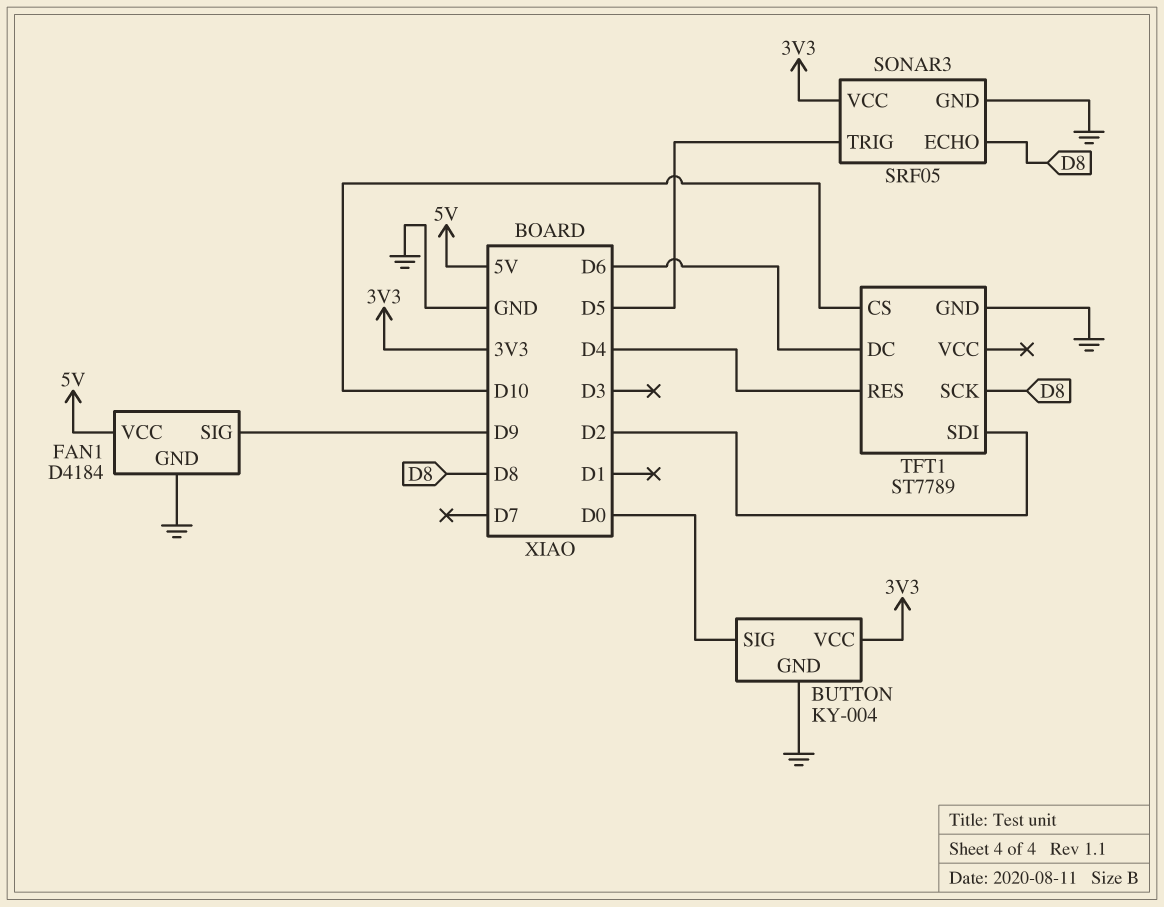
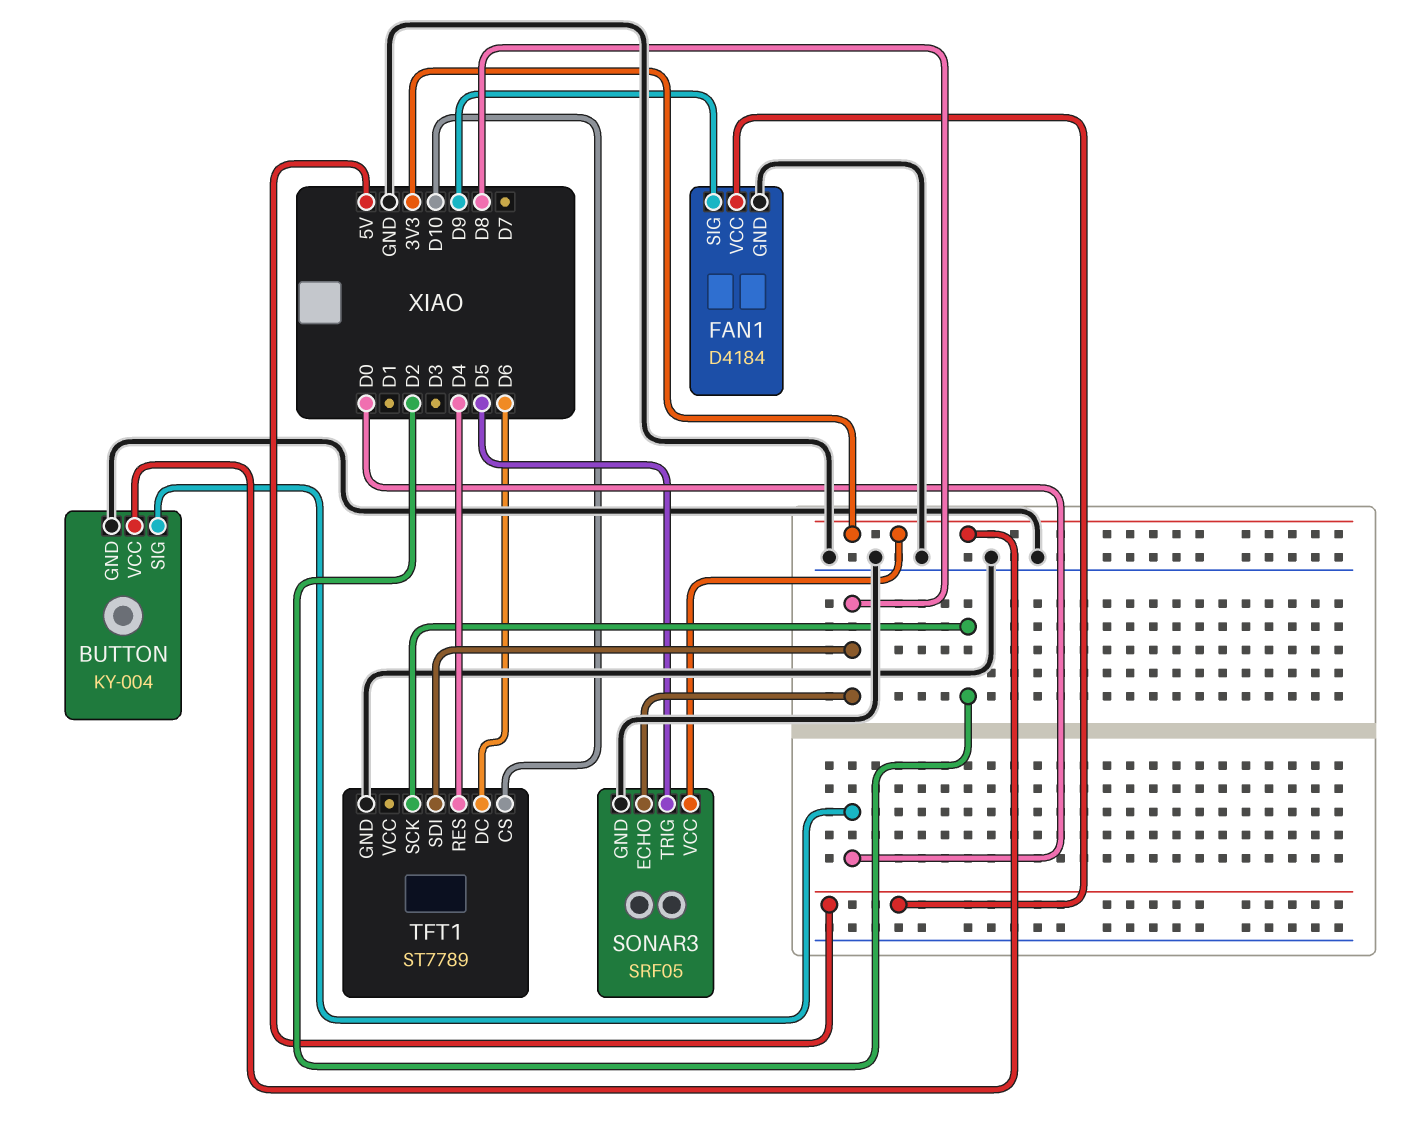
TFT1 pin SCK: D8 -> D2
TFT1 pin SDI: D2 -> D8

